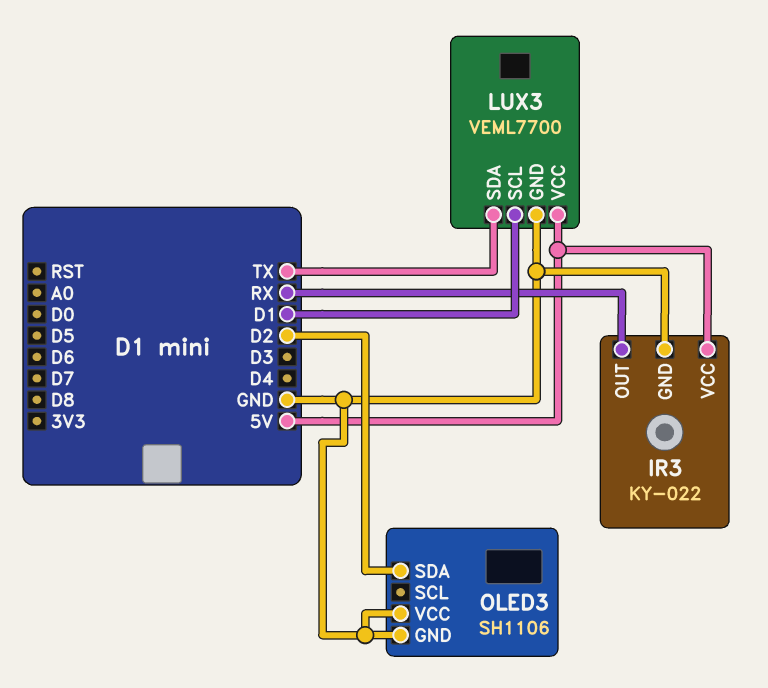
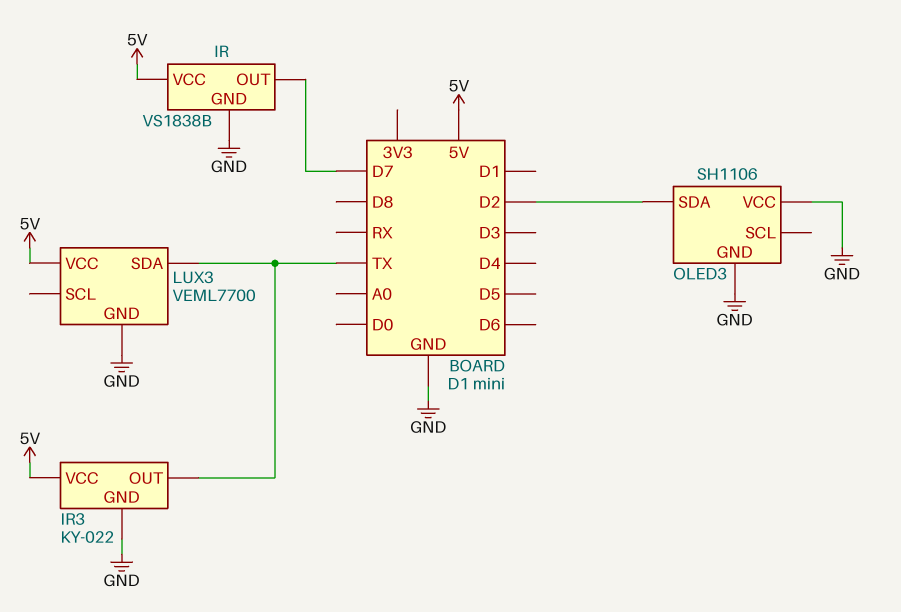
IR: none -> VS1838B
IR pin GND: none -> GND
IR pin OUT: none -> D7
IR pin VCC: none -> 5V
IR3 pin OUT: RX -> TX
LUX3 pin SCL: D1 -> none

